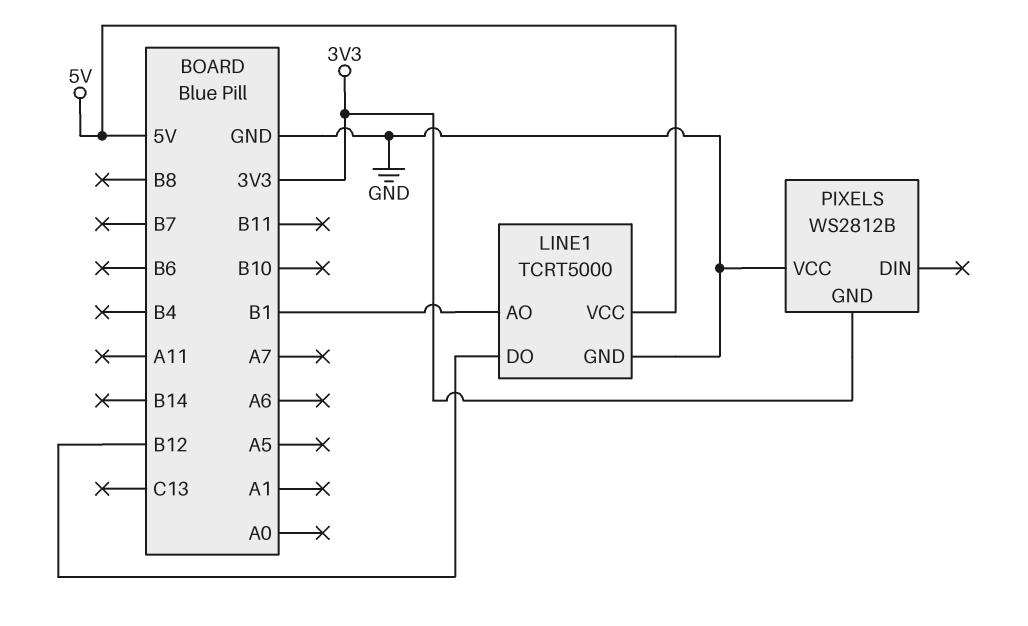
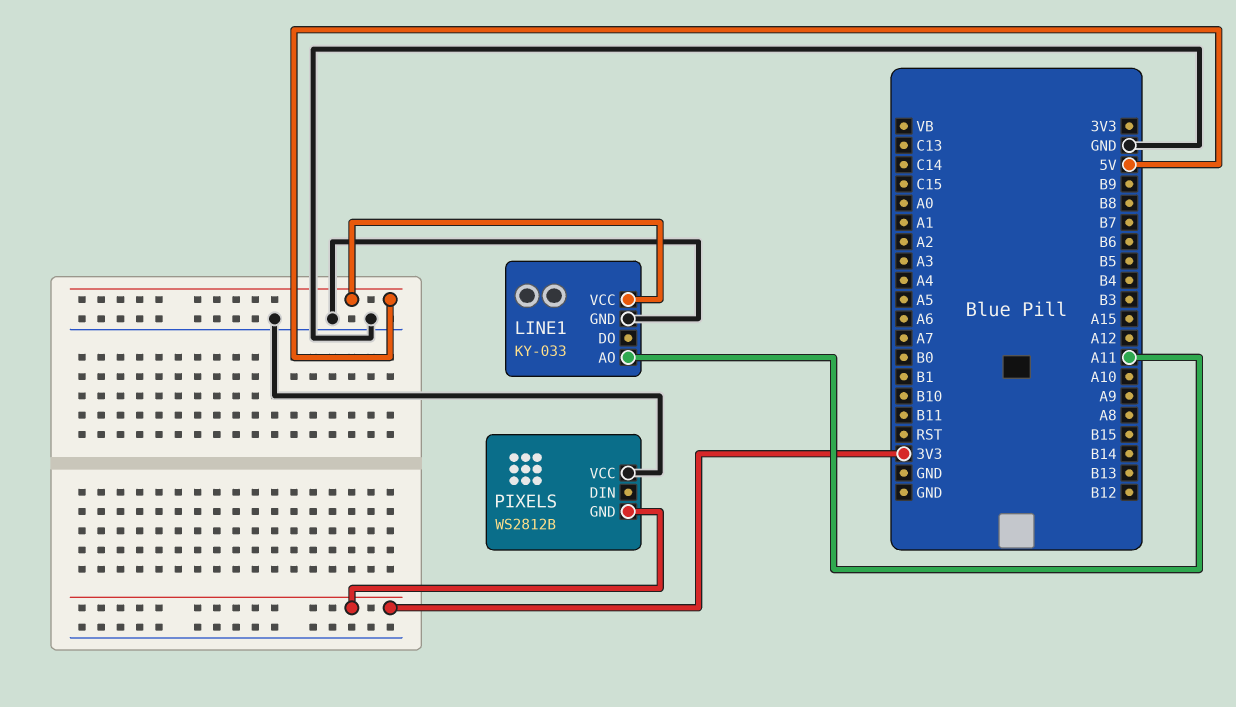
LINE1: TCRT5000 -> KY-033
LINE1 pin AO: B1 -> A11
LINE1 pin DO: B12 -> none

